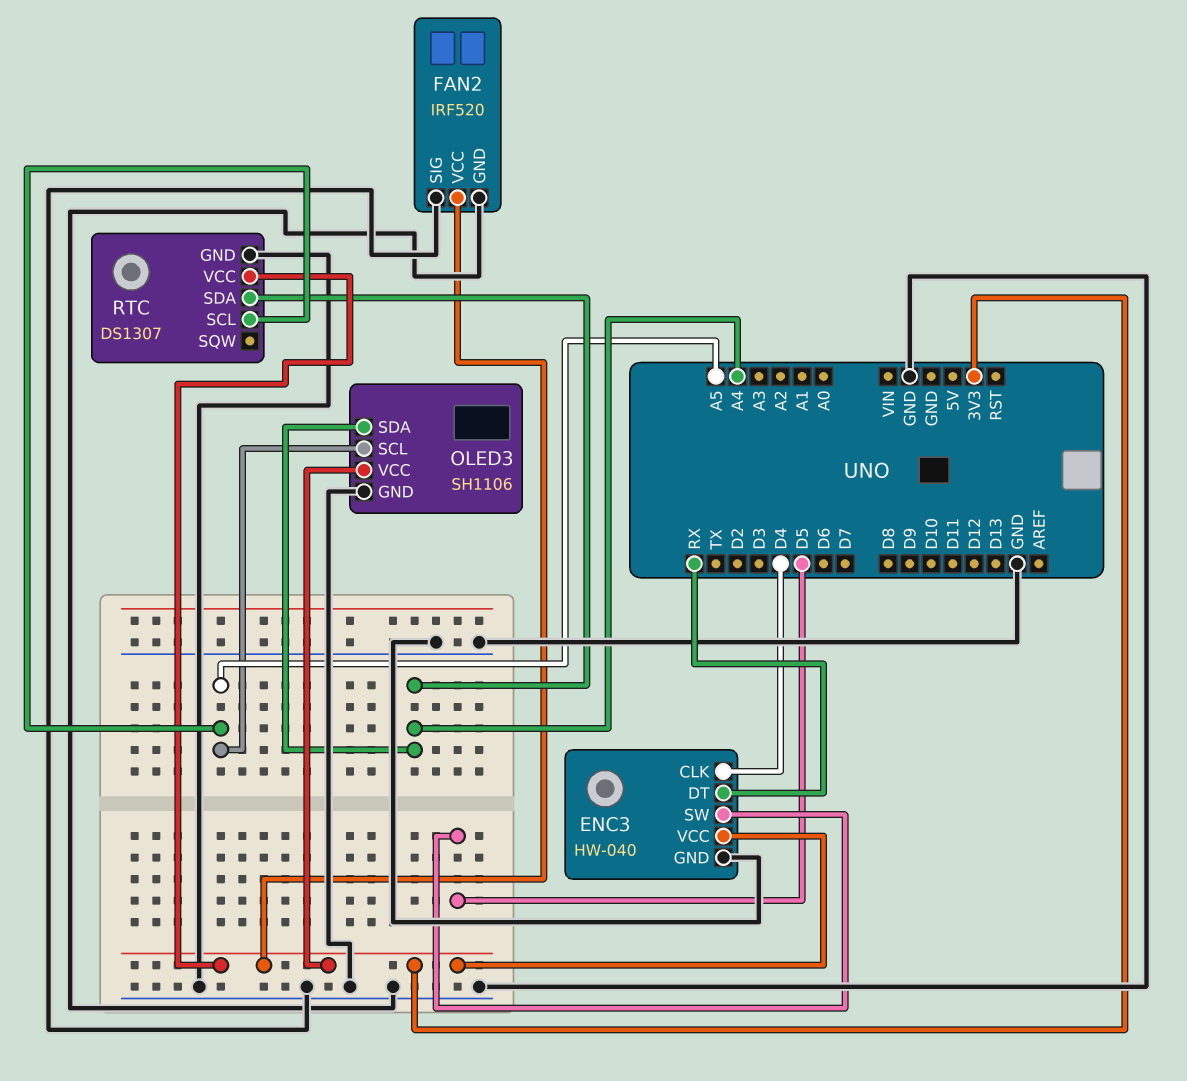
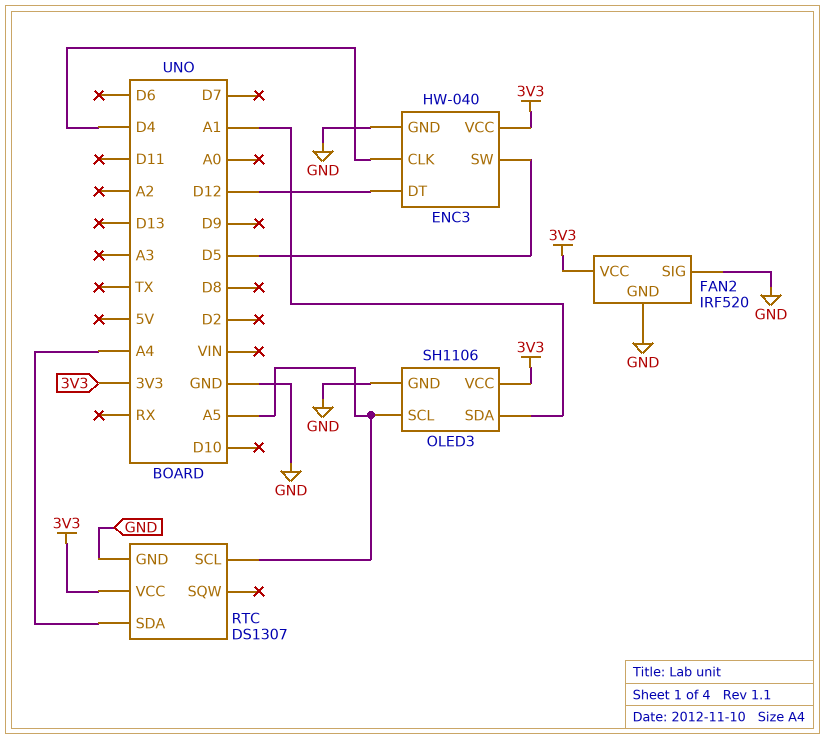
ENC3 pin DT: RX -> D12
OLED3 pin SDA: A4 -> A1

